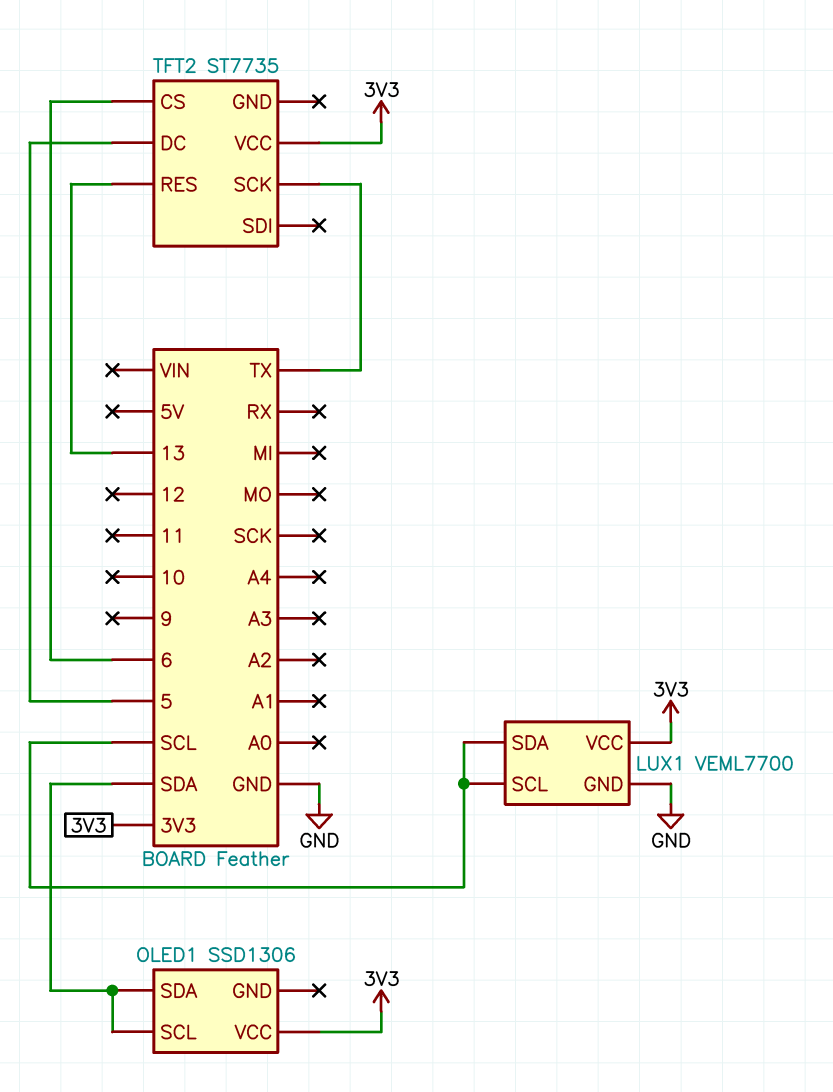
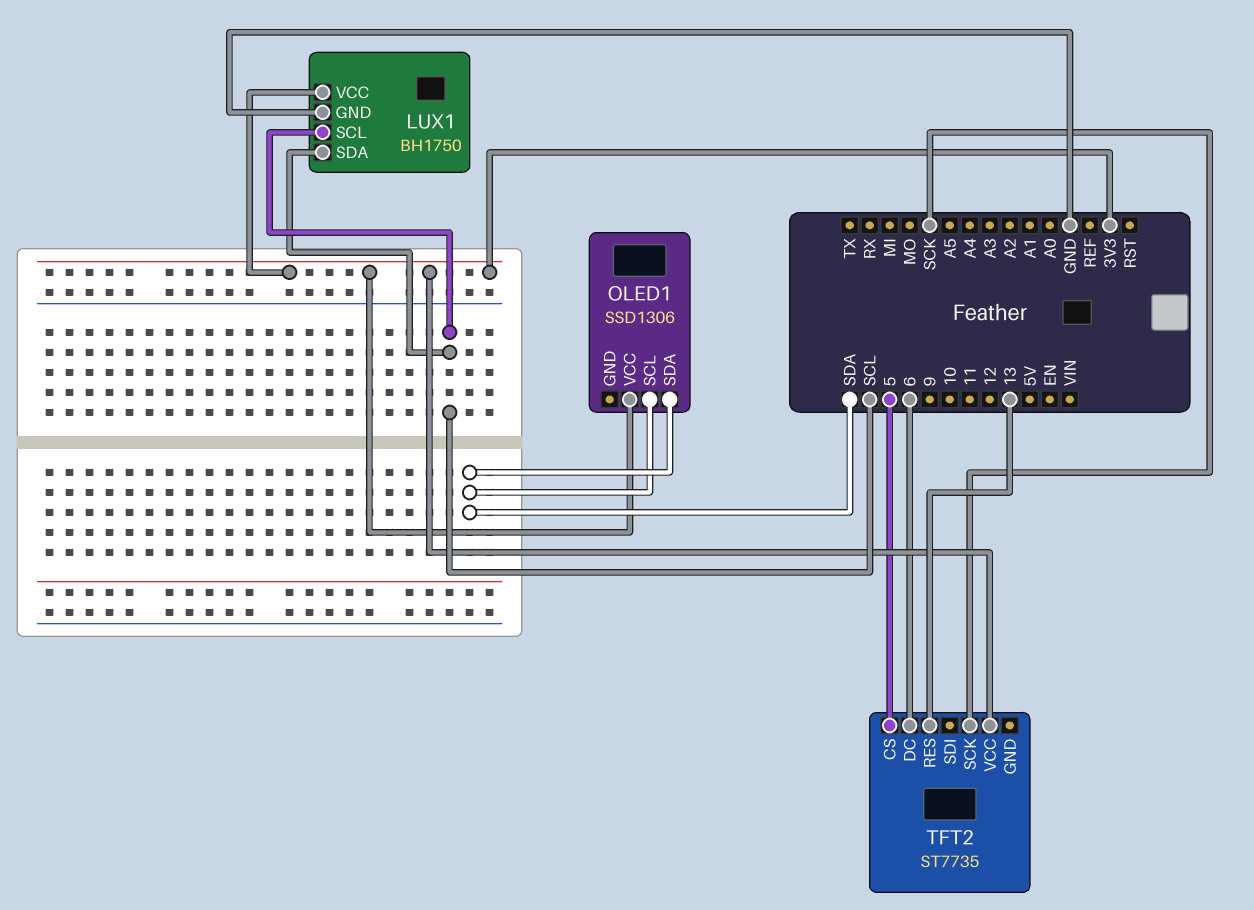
LUX1: VEML7700 -> BH1750
TFT2 pin CS: 6 -> 5
TFT2 pin DC: 5 -> 6
TFT2 pin SCK: TX -> SCK

